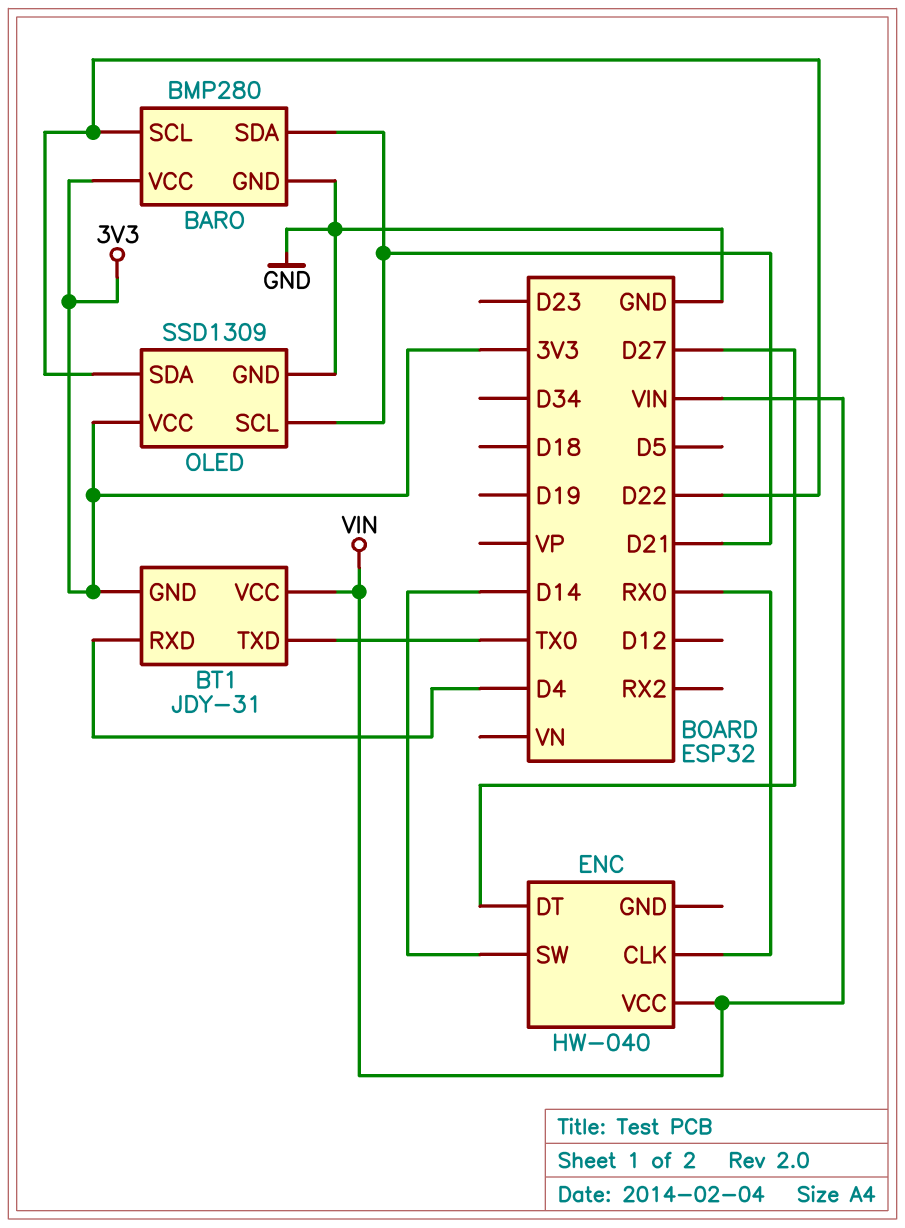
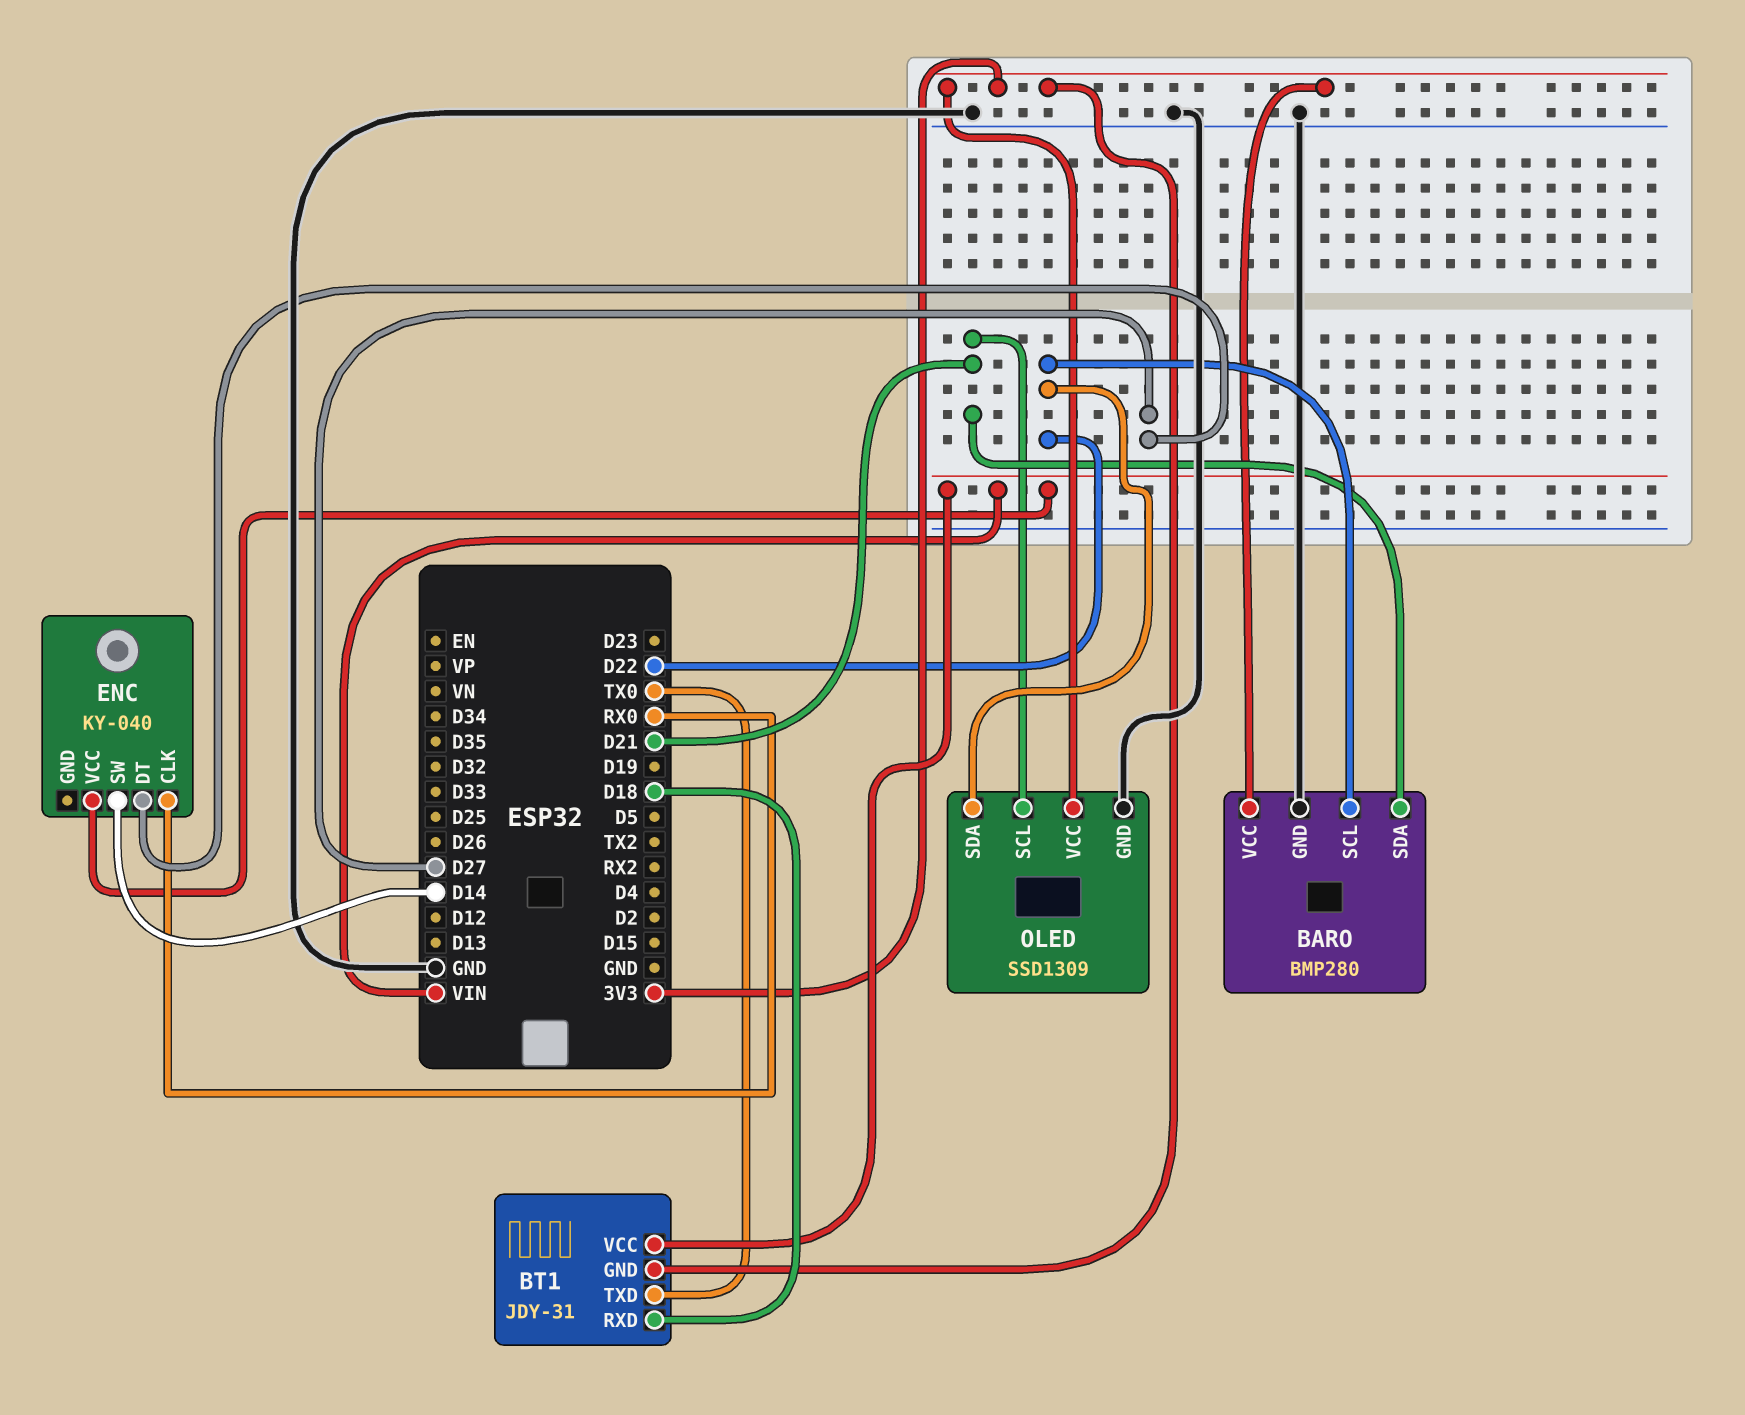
BT1 pin RXD: D4 -> D18
ENC: HW-040 -> KY-040

